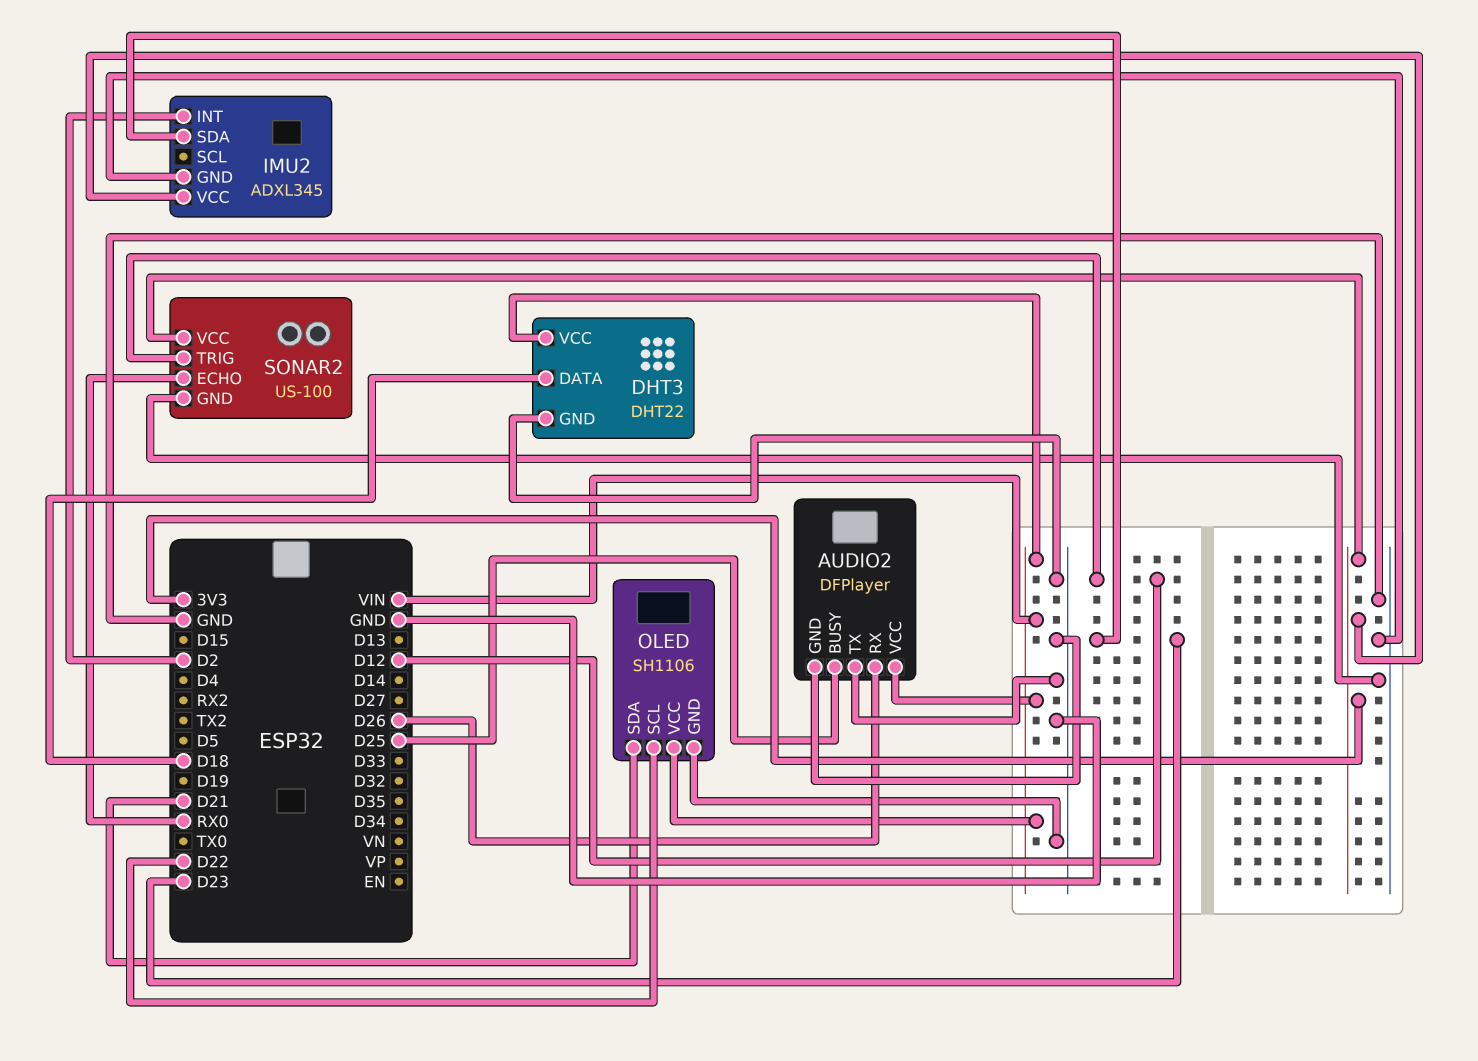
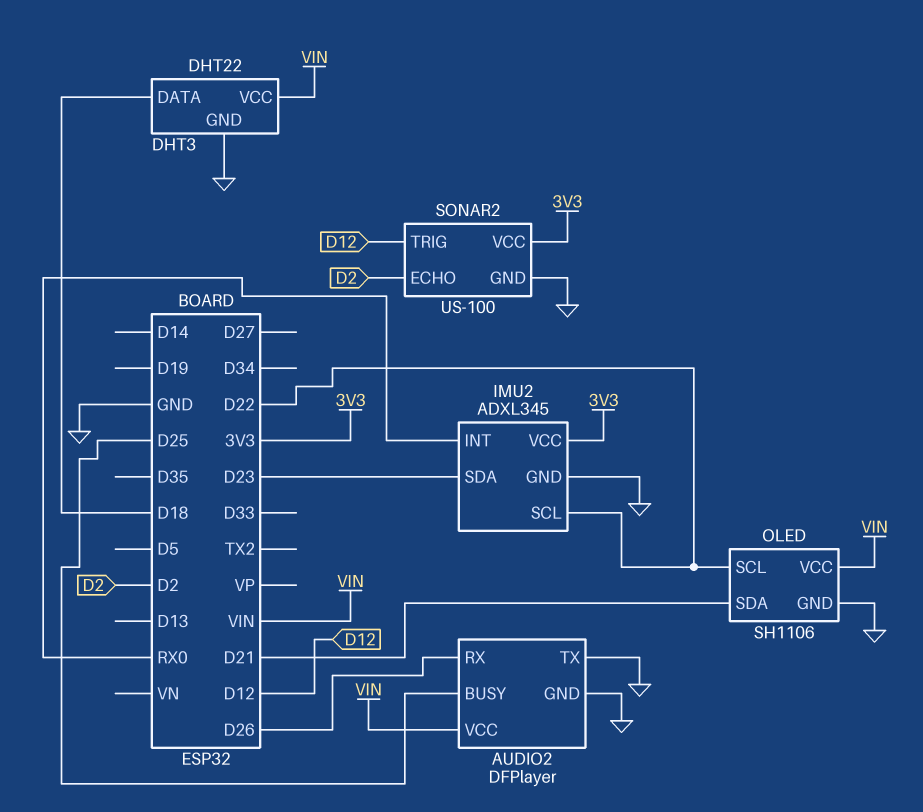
IMU2 pin INT: D2 -> RX0
IMU2 pin SCL: none -> D22
SONAR2 pin ECHO: RX0 -> D2

